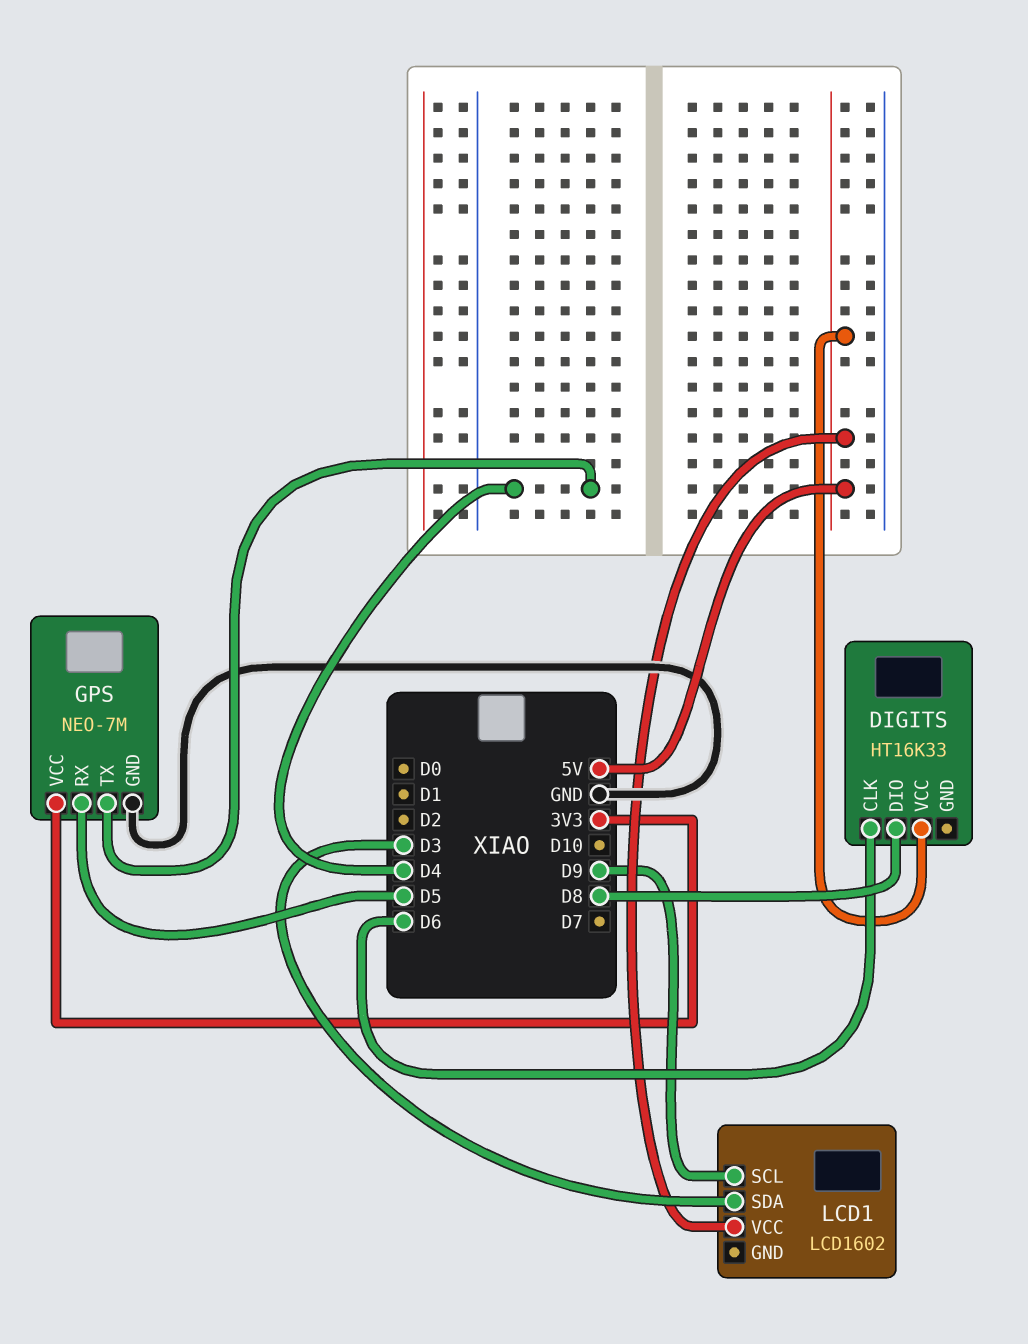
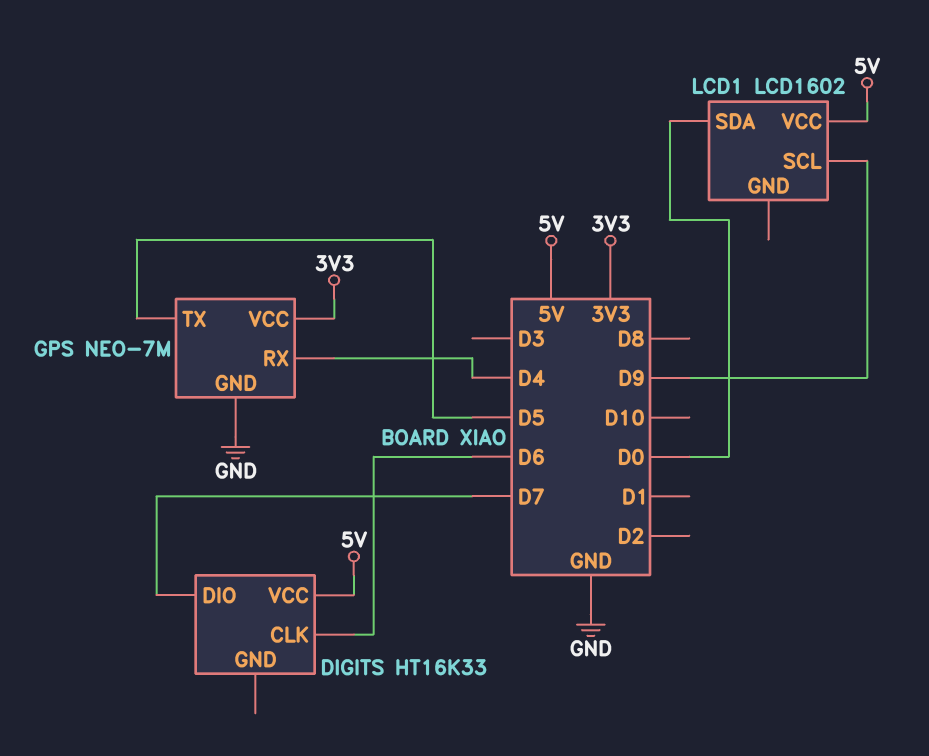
DIGITS pin DIO: D8 -> D7
GPS pin RX: D5 -> D4
GPS pin TX: D4 -> D5
LCD1 pin SDA: D3 -> D0

